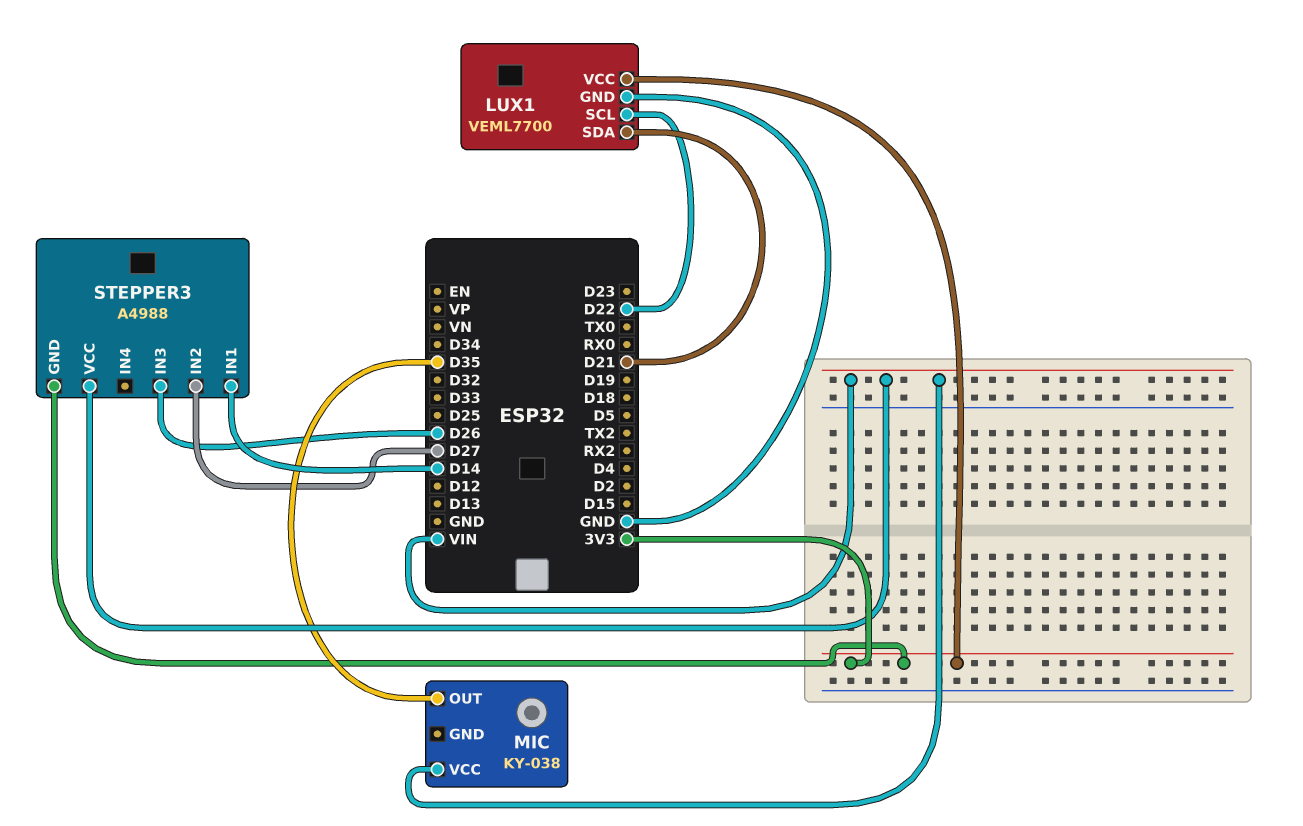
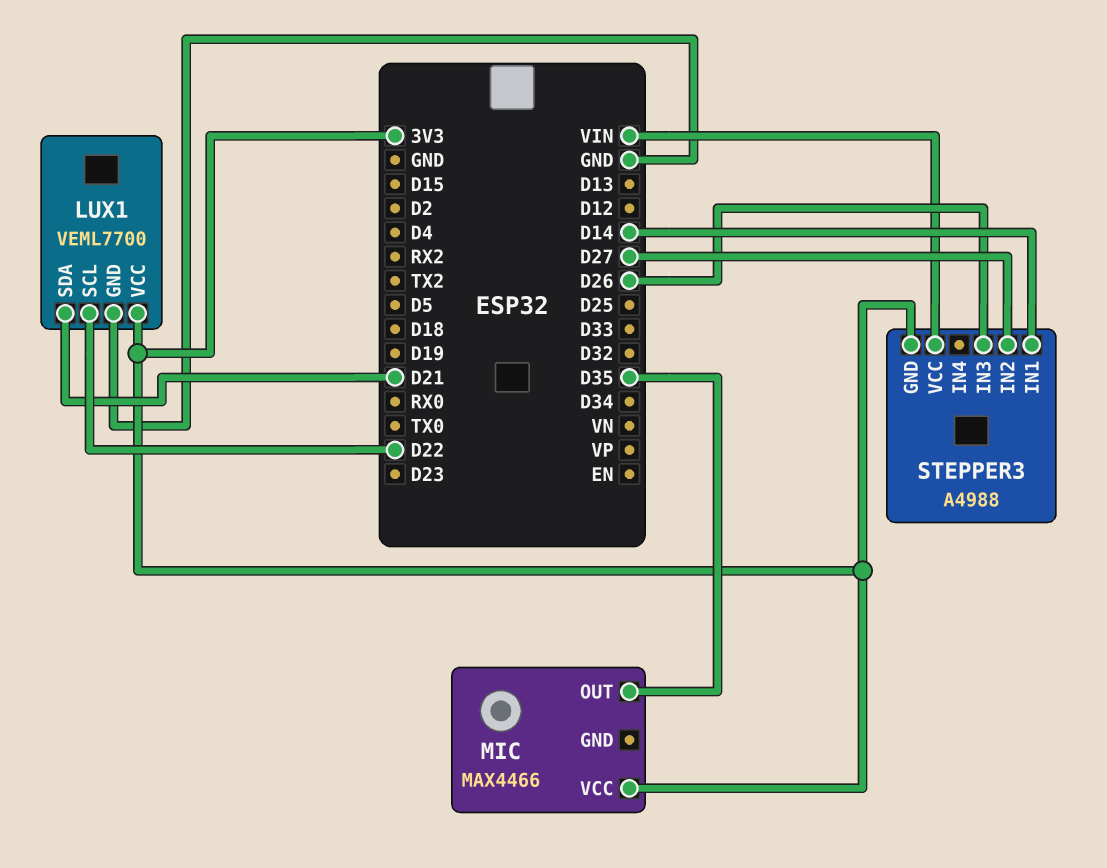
MIC: KY-038 -> MAX4466
MIC pin VCC: VIN -> 3V3

